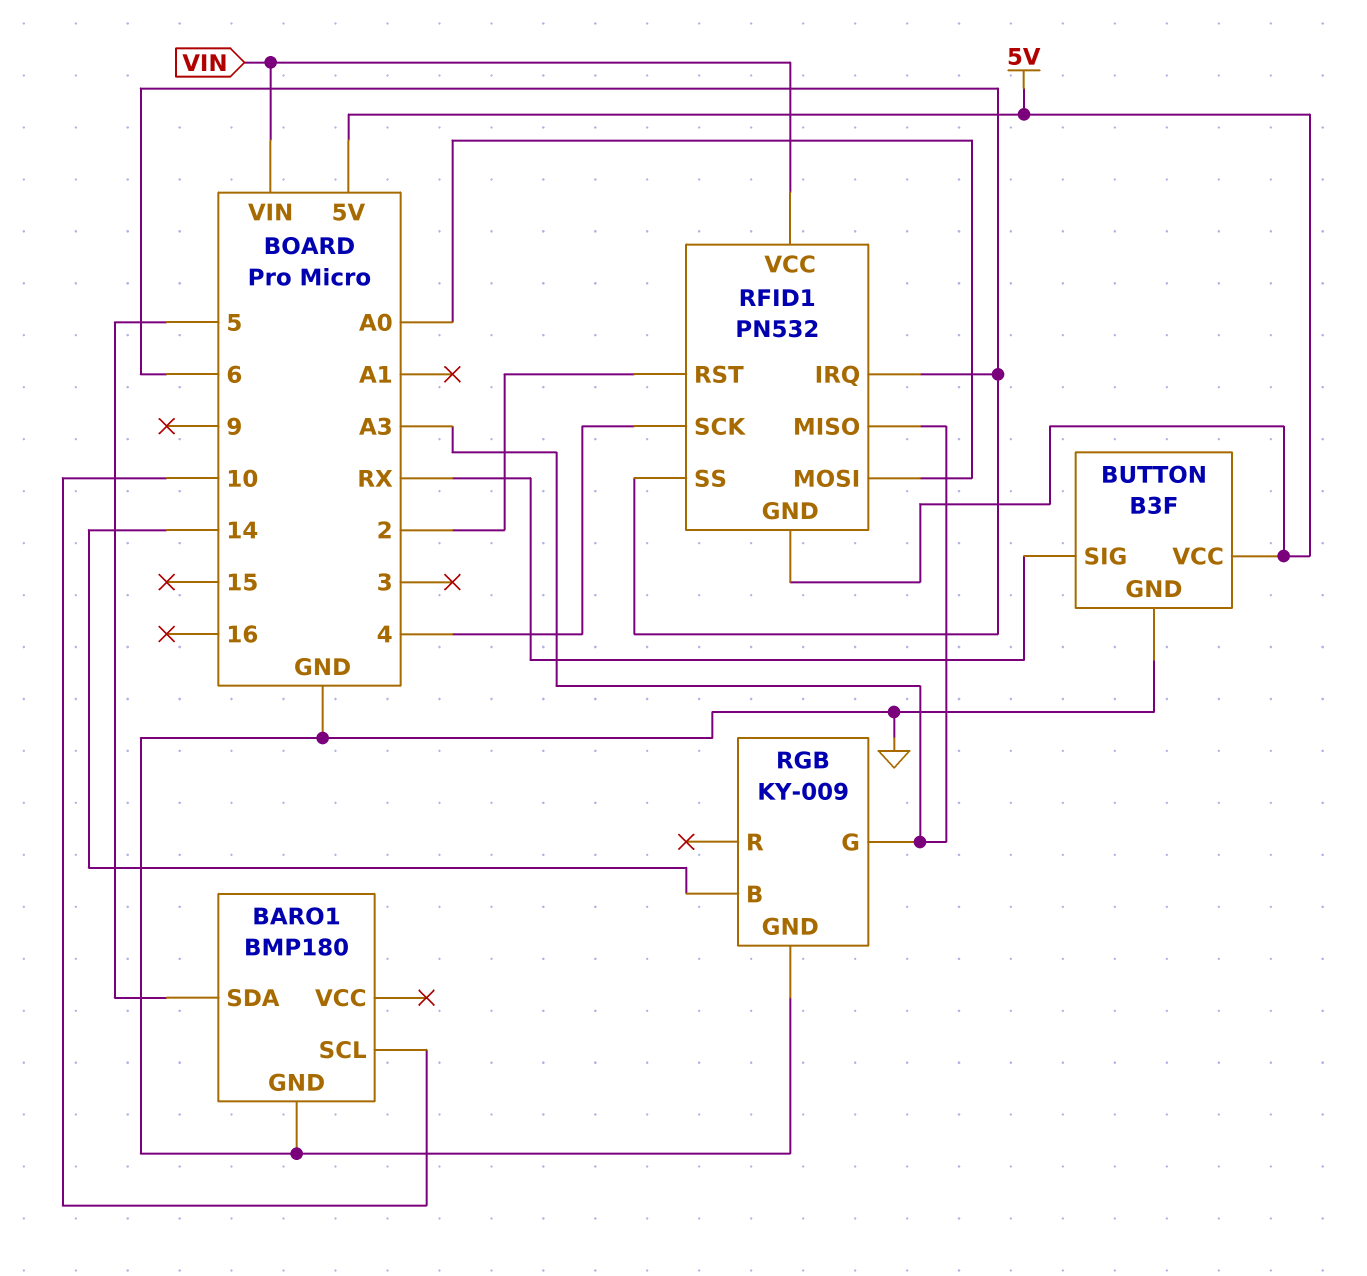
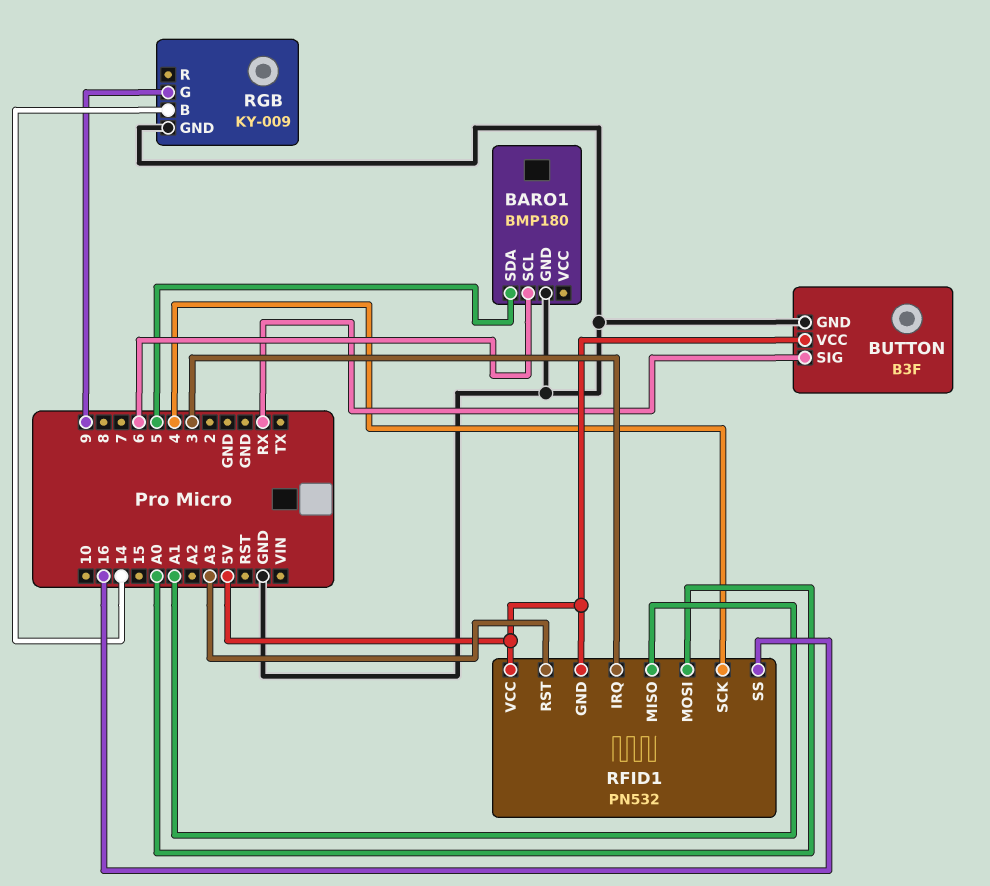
BARO1 pin SCL: 10 -> 6
RFID1 pin IRQ: 6 -> 3
RFID1 pin MISO: A3 -> A1
RFID1 pin RST: 2 -> A3
RFID1 pin SS: 6 -> 16
RFID1 pin VCC: VIN -> 5V
RGB pin G: A3 -> 9

